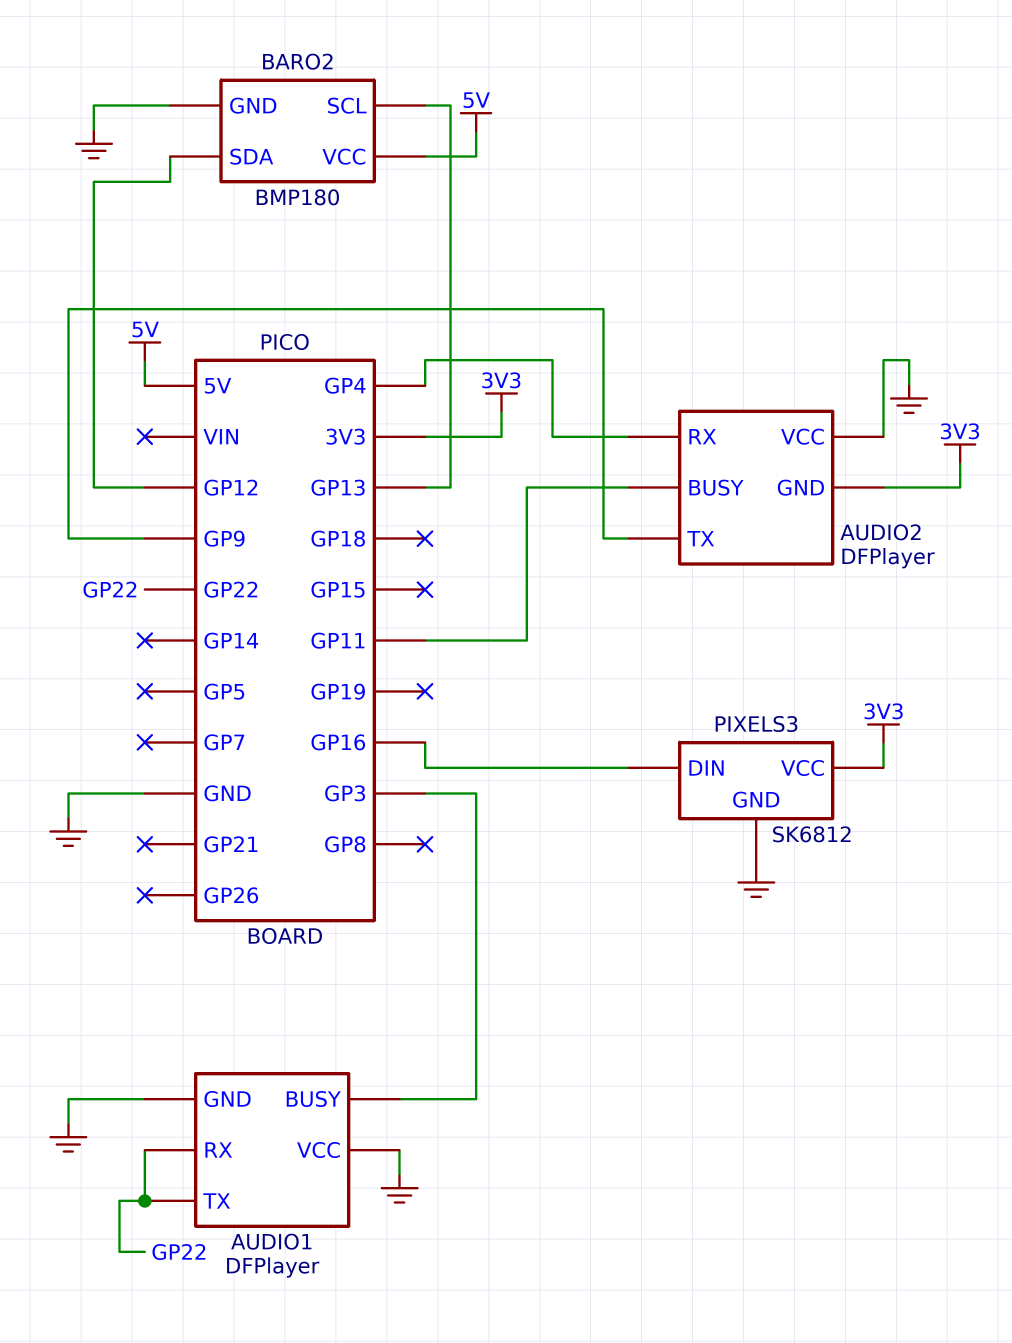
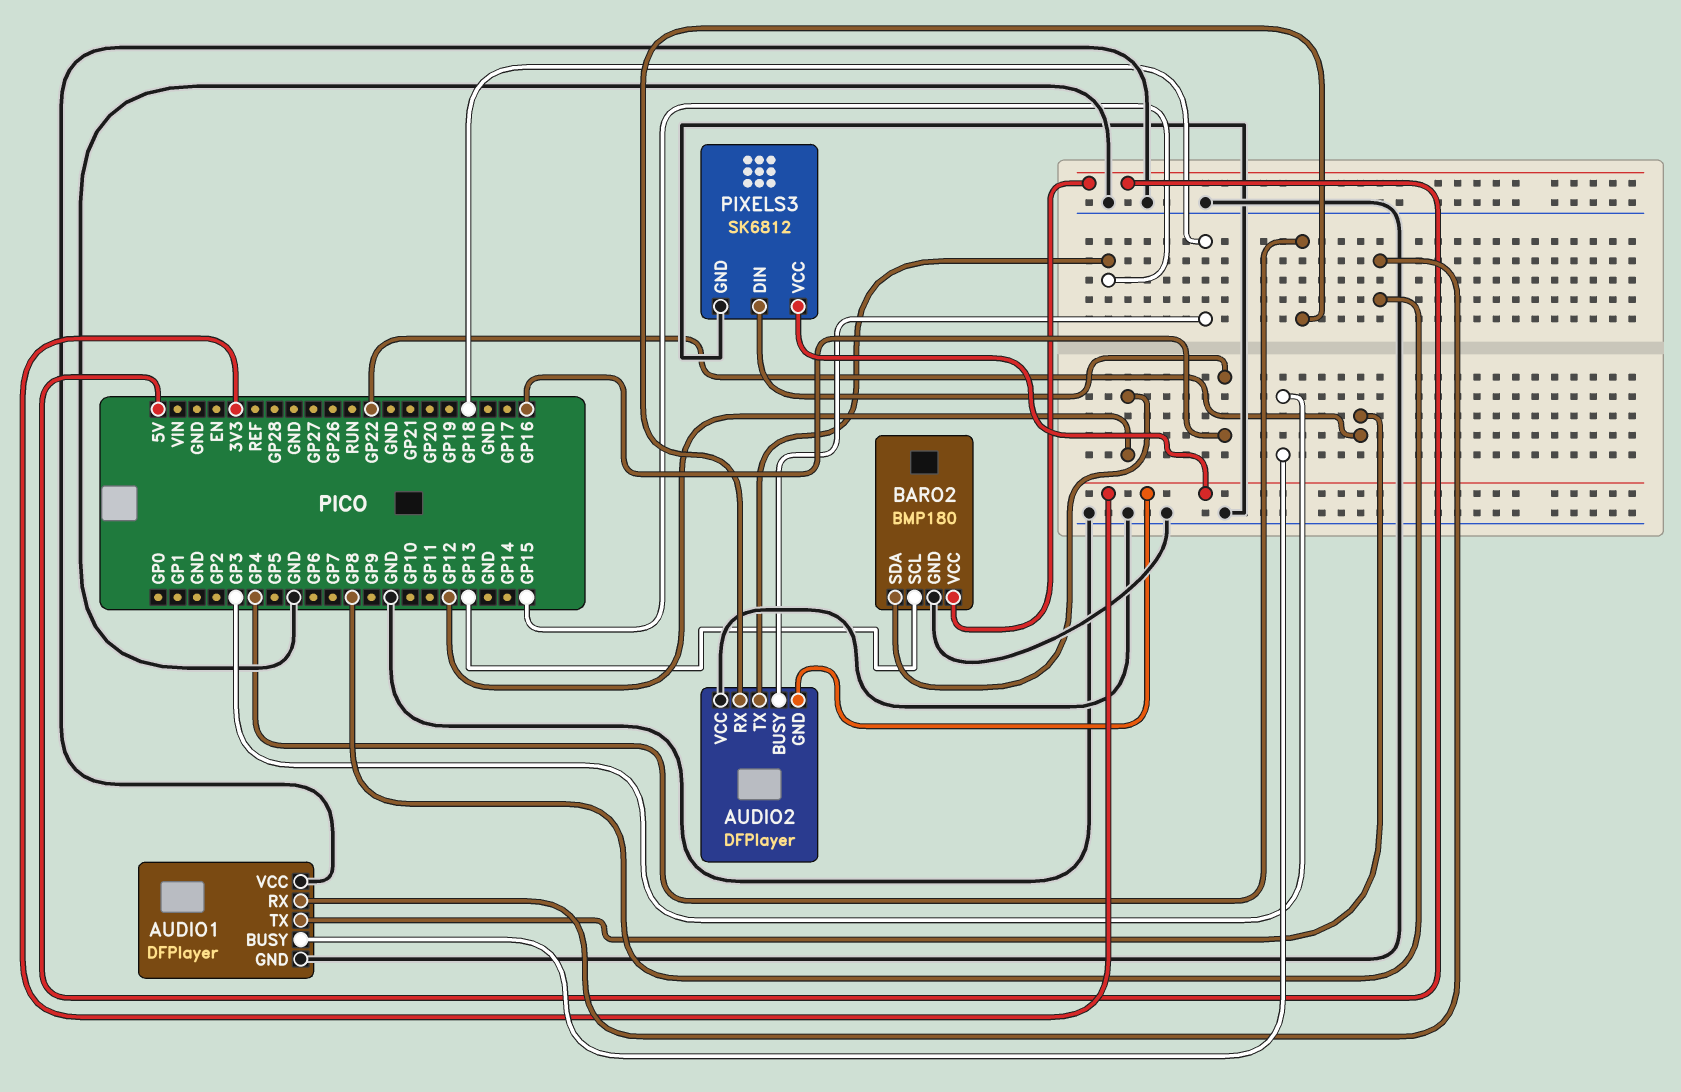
AUDIO1 pin RX: GP22 -> GP8
AUDIO2 pin BUSY: GP11 -> GP18
AUDIO2 pin TX: GP9 -> GP15

